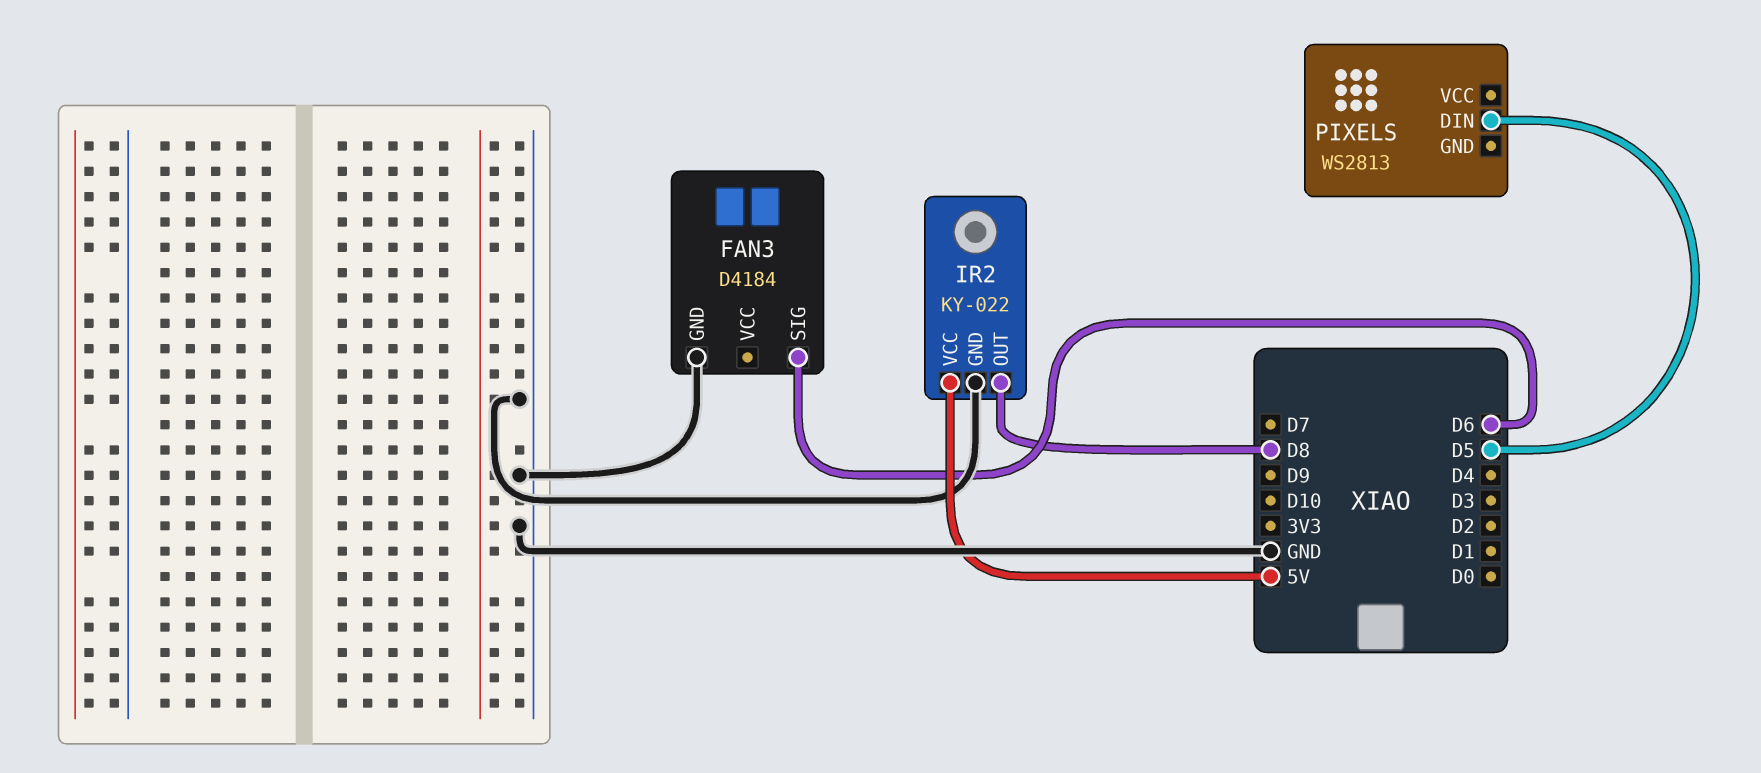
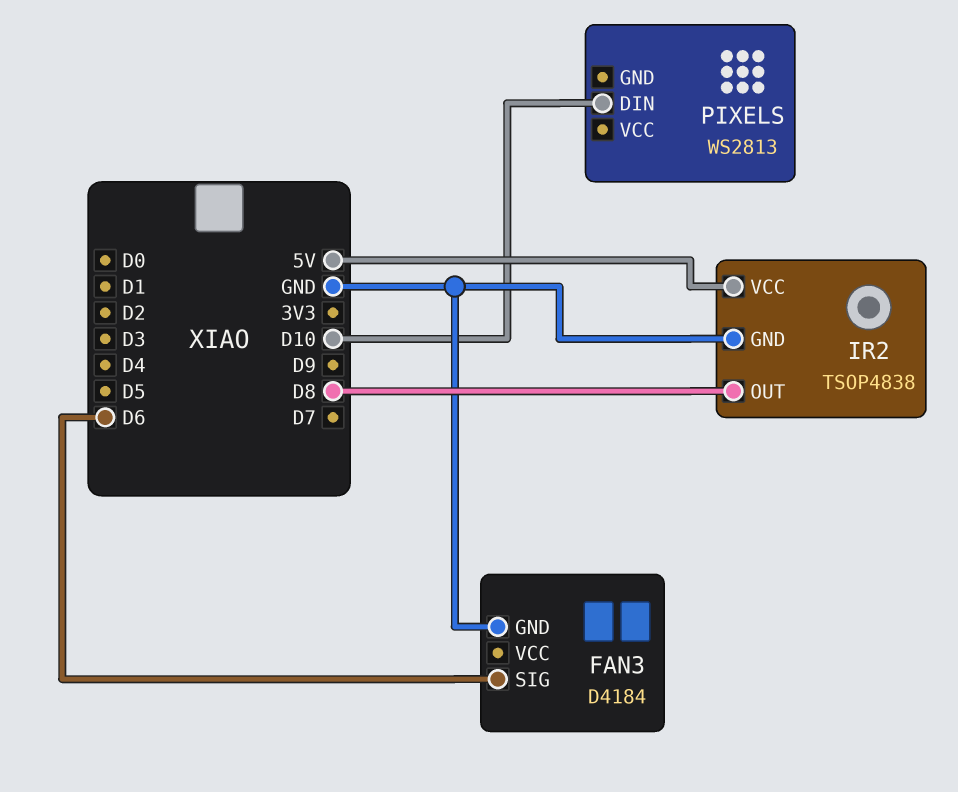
IR2: KY-022 -> TSOP4838
PIXELS pin DIN: D5 -> D10

